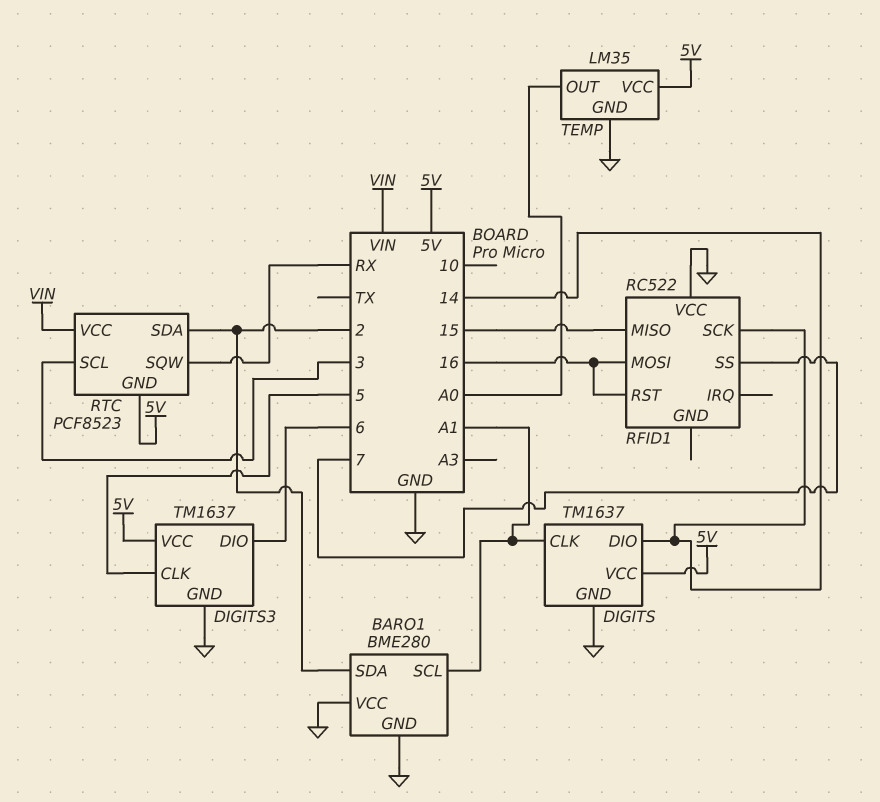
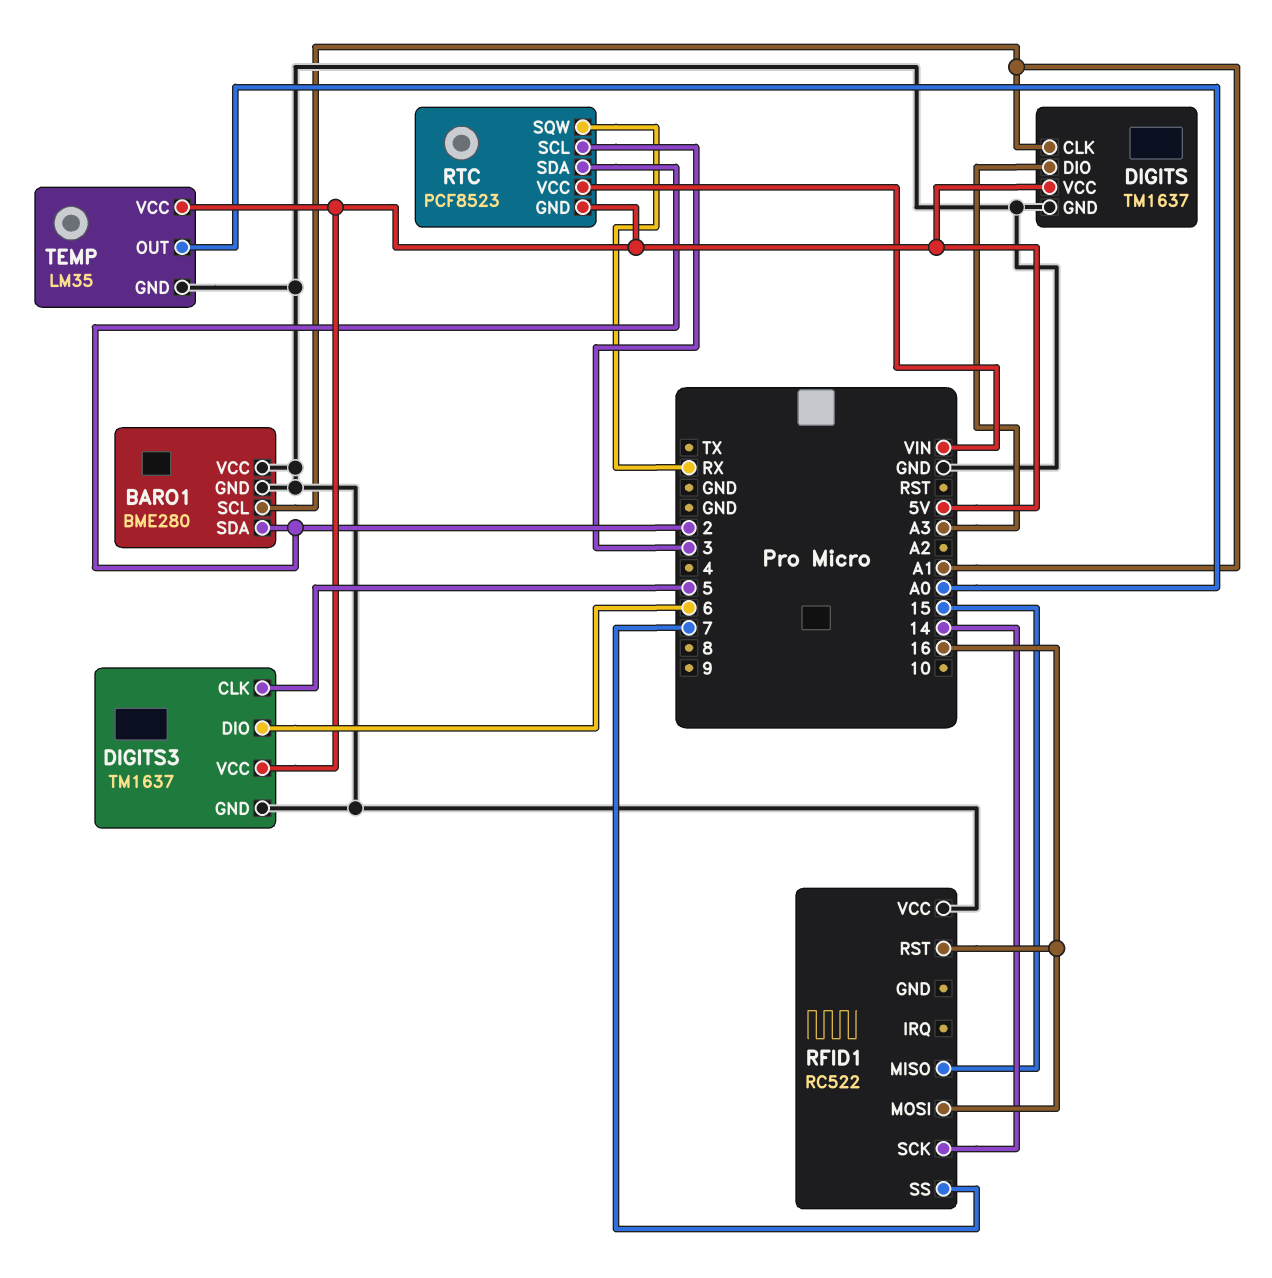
DIGITS pin DIO: 14 -> A3

